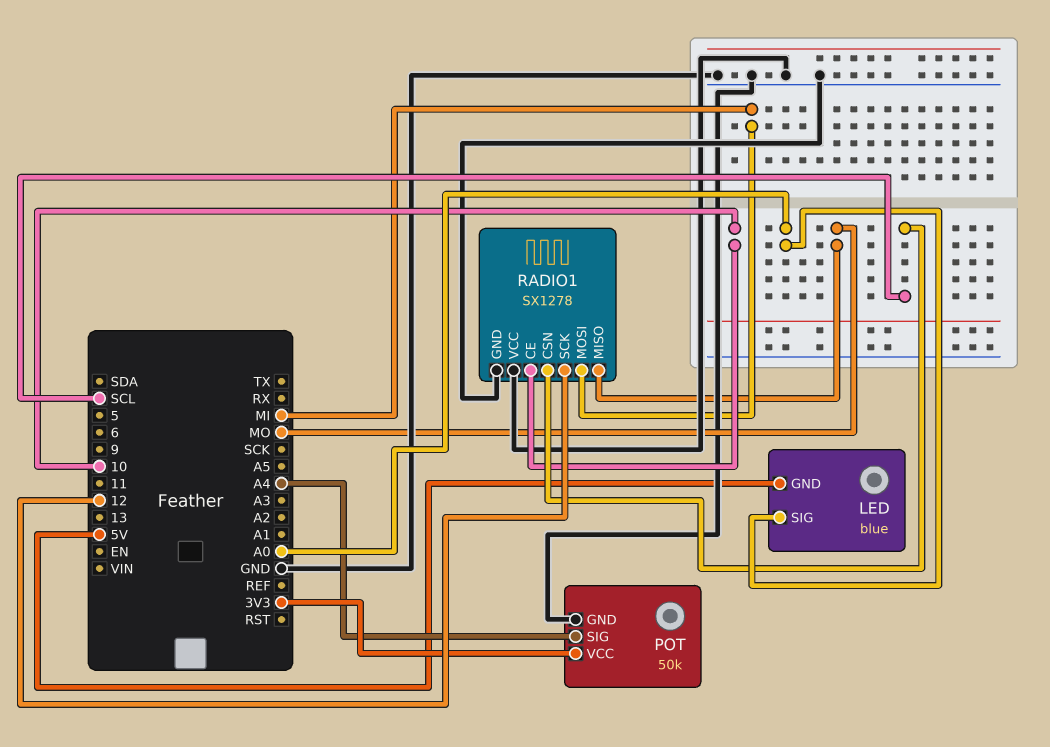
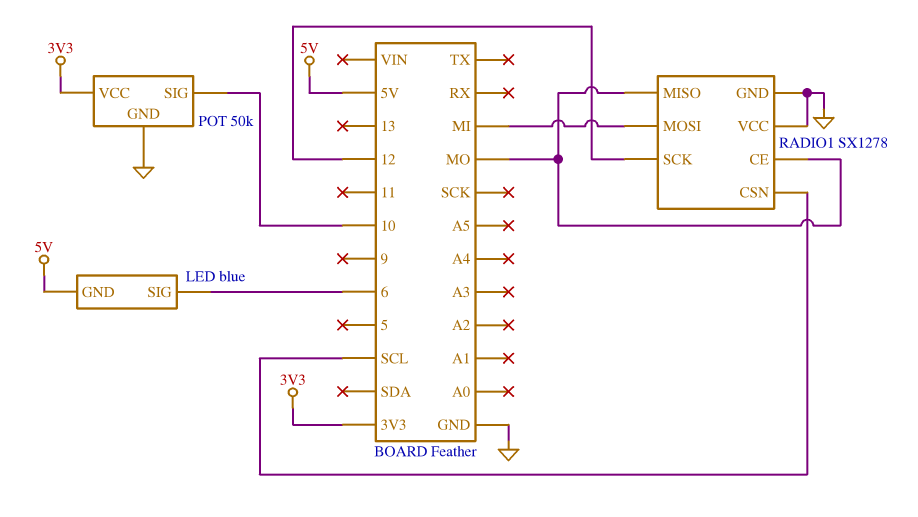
LED pin SIG: A0 -> 6
POT pin SIG: A4 -> 10
RADIO1 pin CE: 10 -> MO

